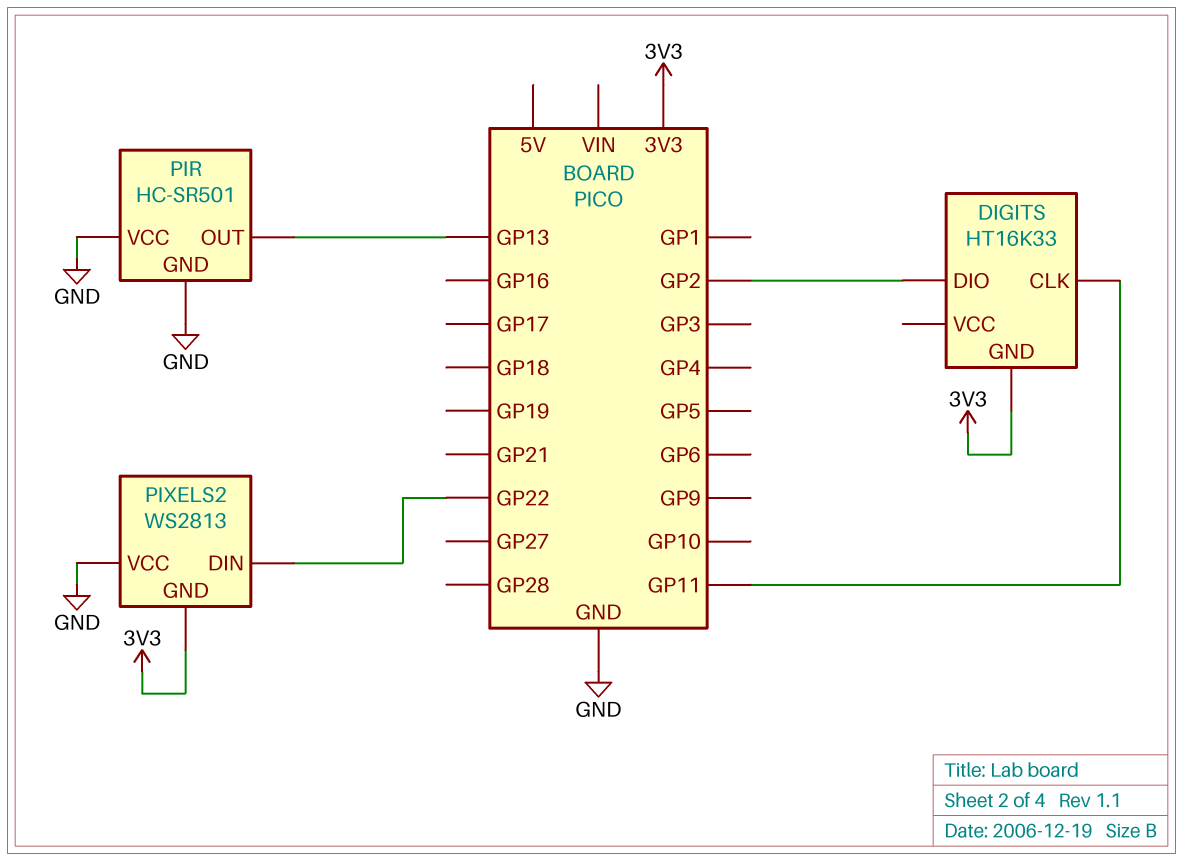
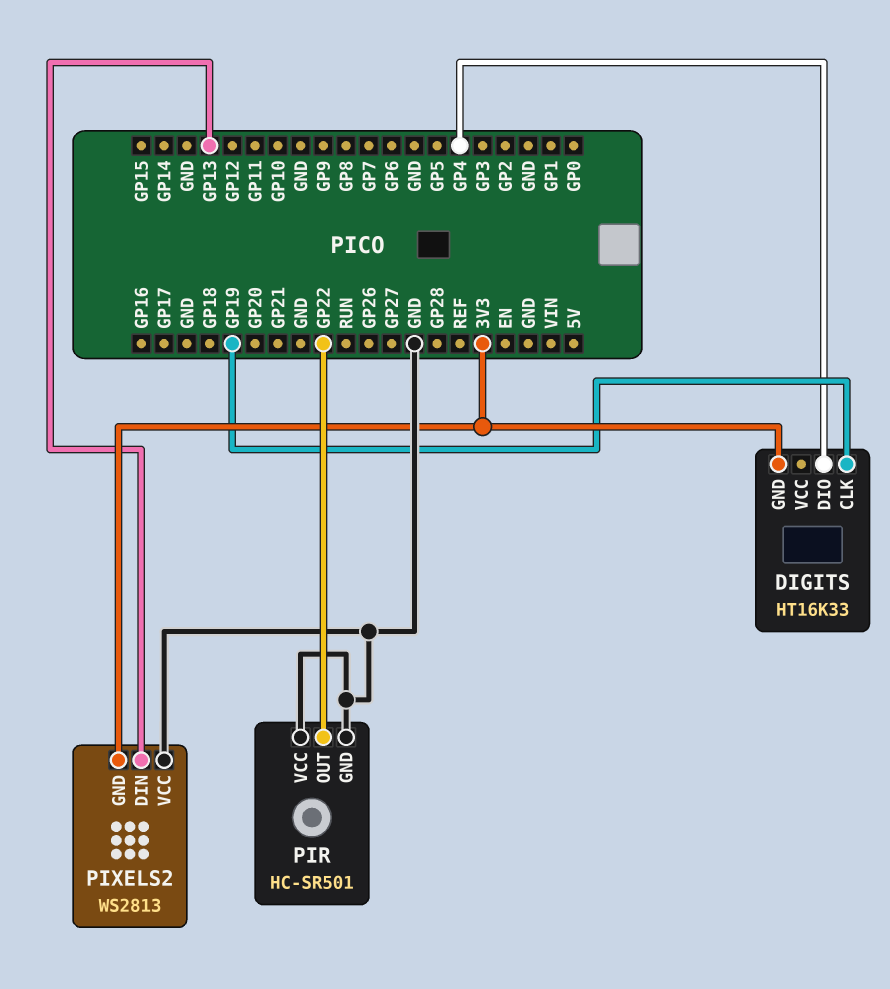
DIGITS pin CLK: GP11 -> GP19
DIGITS pin DIO: GP2 -> GP4
PIR pin OUT: GP13 -> GP22
PIXELS2 pin DIN: GP22 -> GP13

